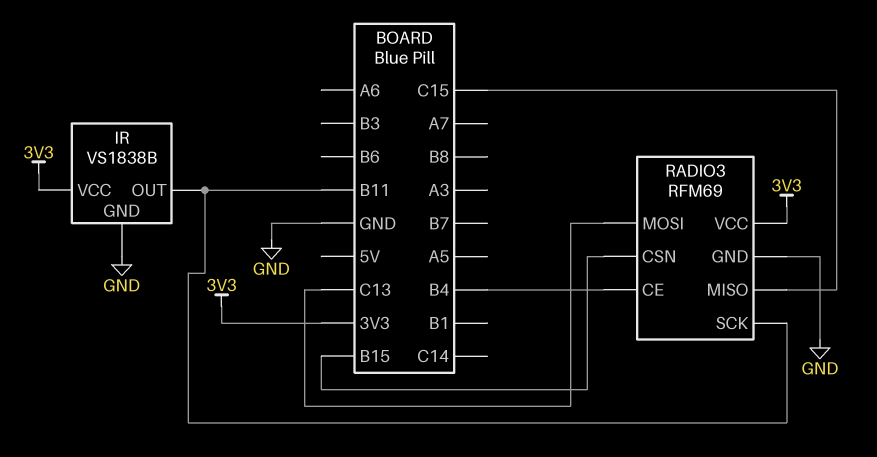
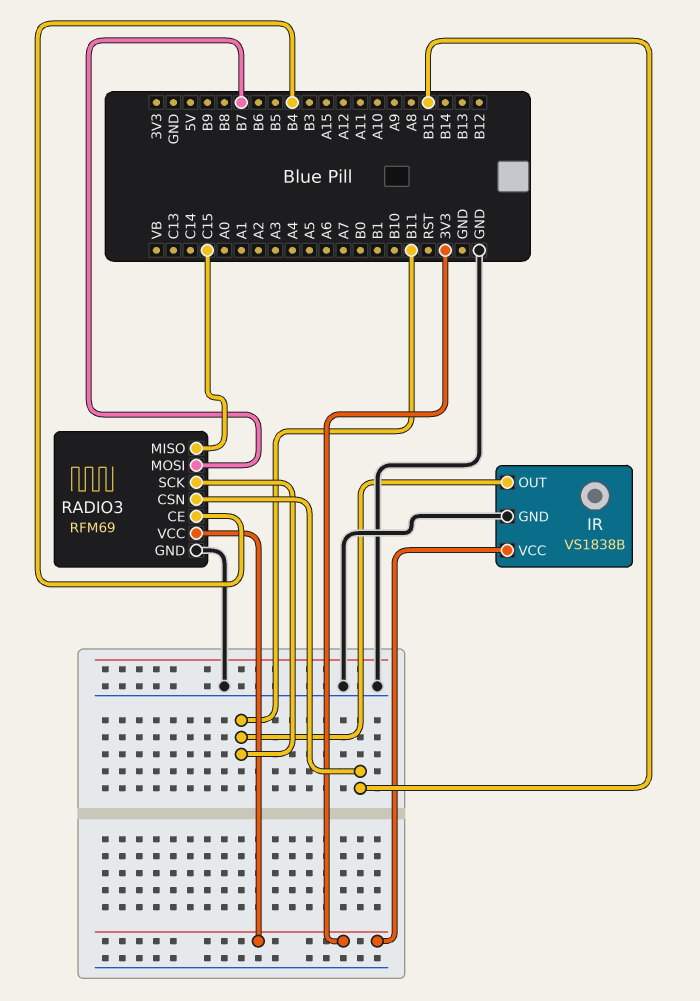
RADIO3 pin MOSI: C13 -> B7

